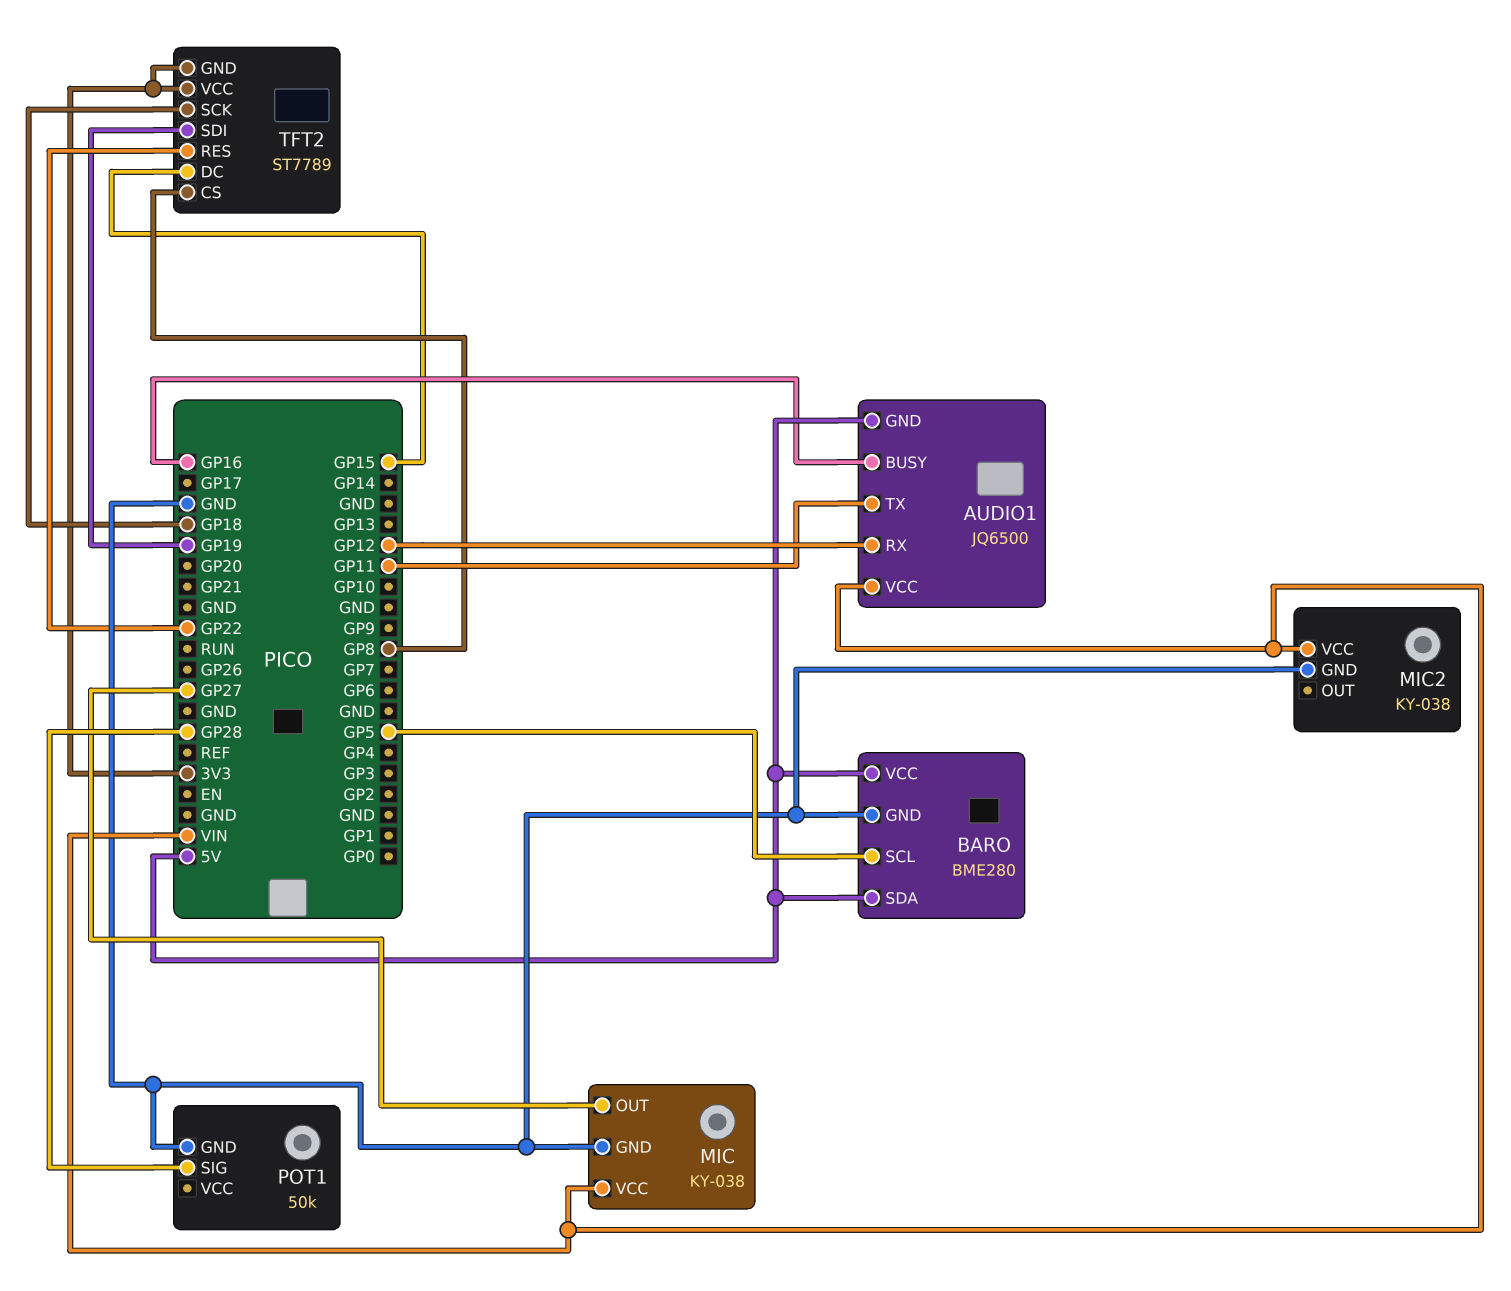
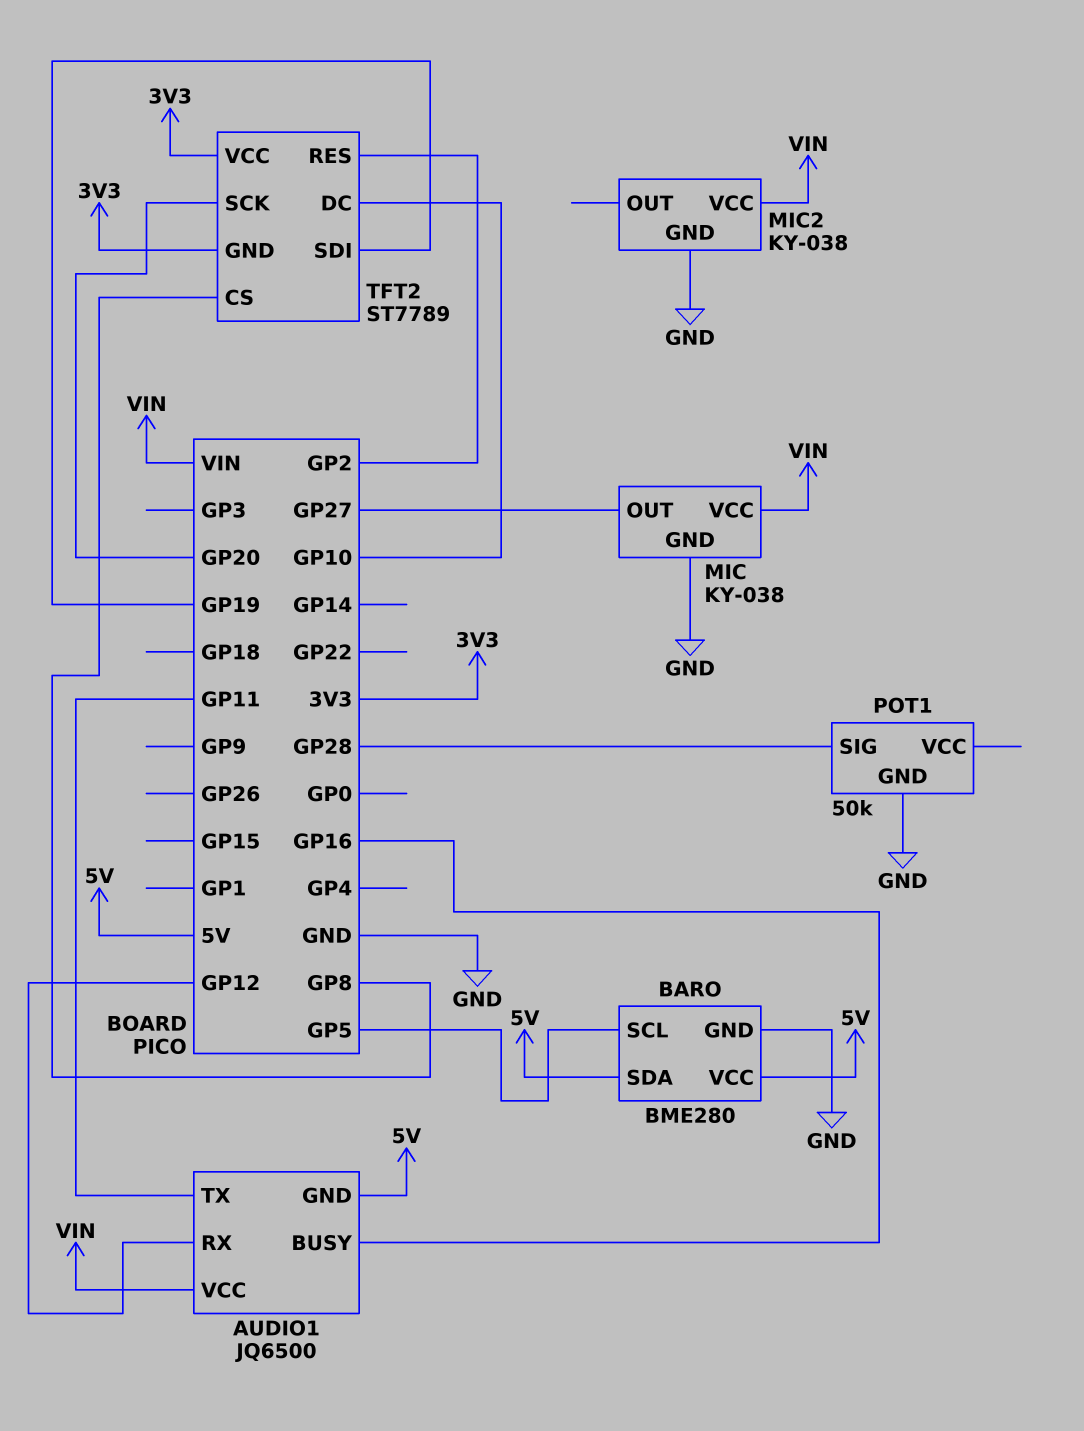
TFT2 pin DC: GP15 -> GP10
TFT2 pin RES: GP22 -> GP2
TFT2 pin SCK: GP18 -> GP20

